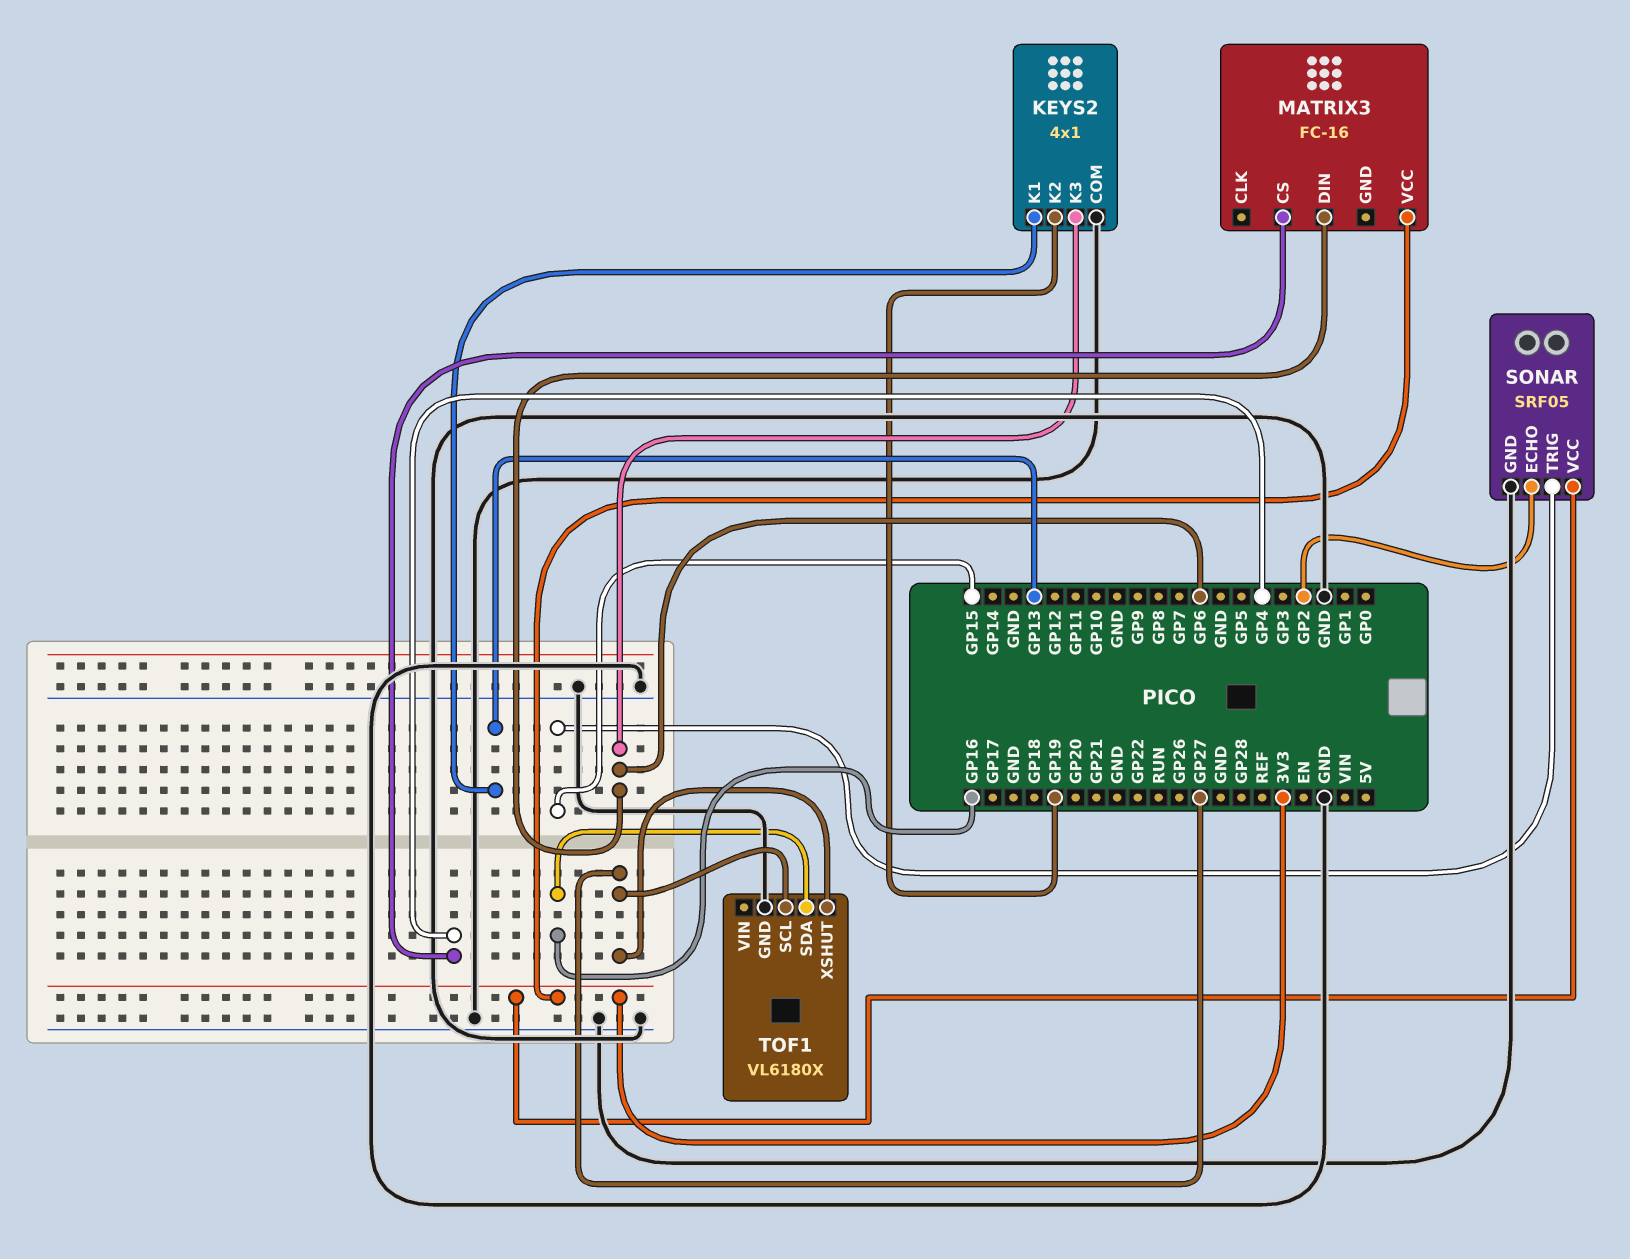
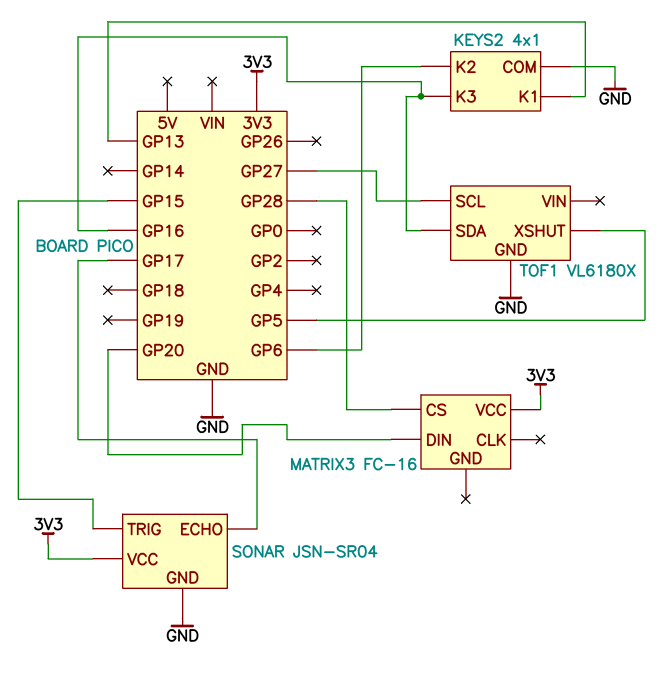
KEYS2 pin K2: GP19 -> GP6
KEYS2 pin K3: GP6 -> GP16
MATRIX3 pin CS: GP4 -> GP28
MATRIX3 pin DIN: GP6 -> GP20
SONAR: SRF05 -> JSN-SR04
SONAR pin ECHO: GP2 -> GP17
TOF1 pin XSHUT: GP27 -> GP5

